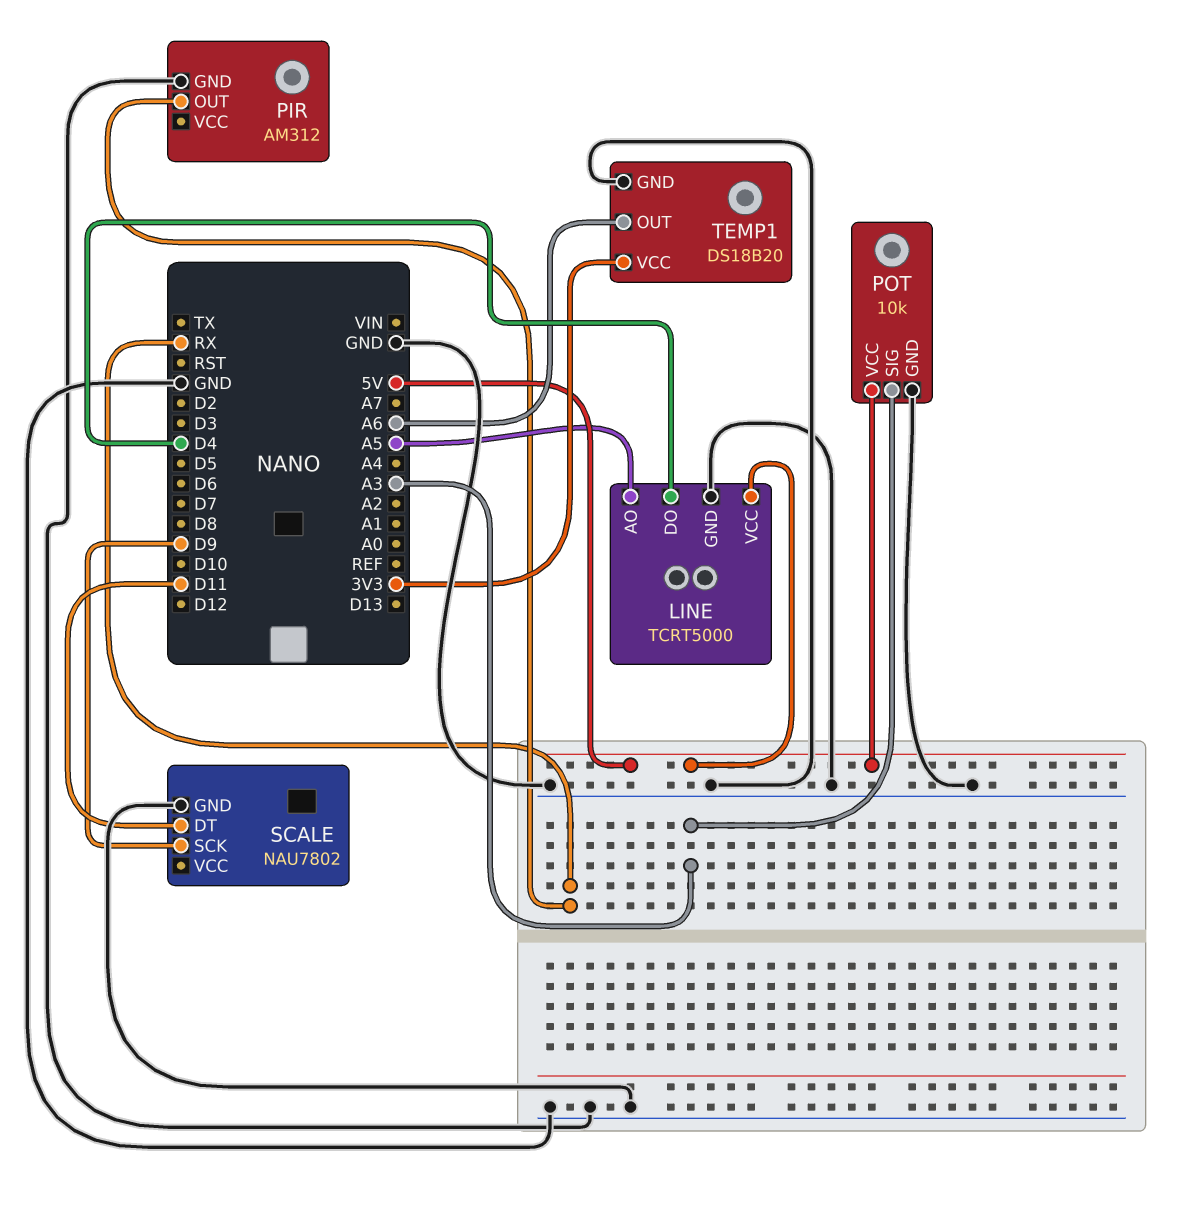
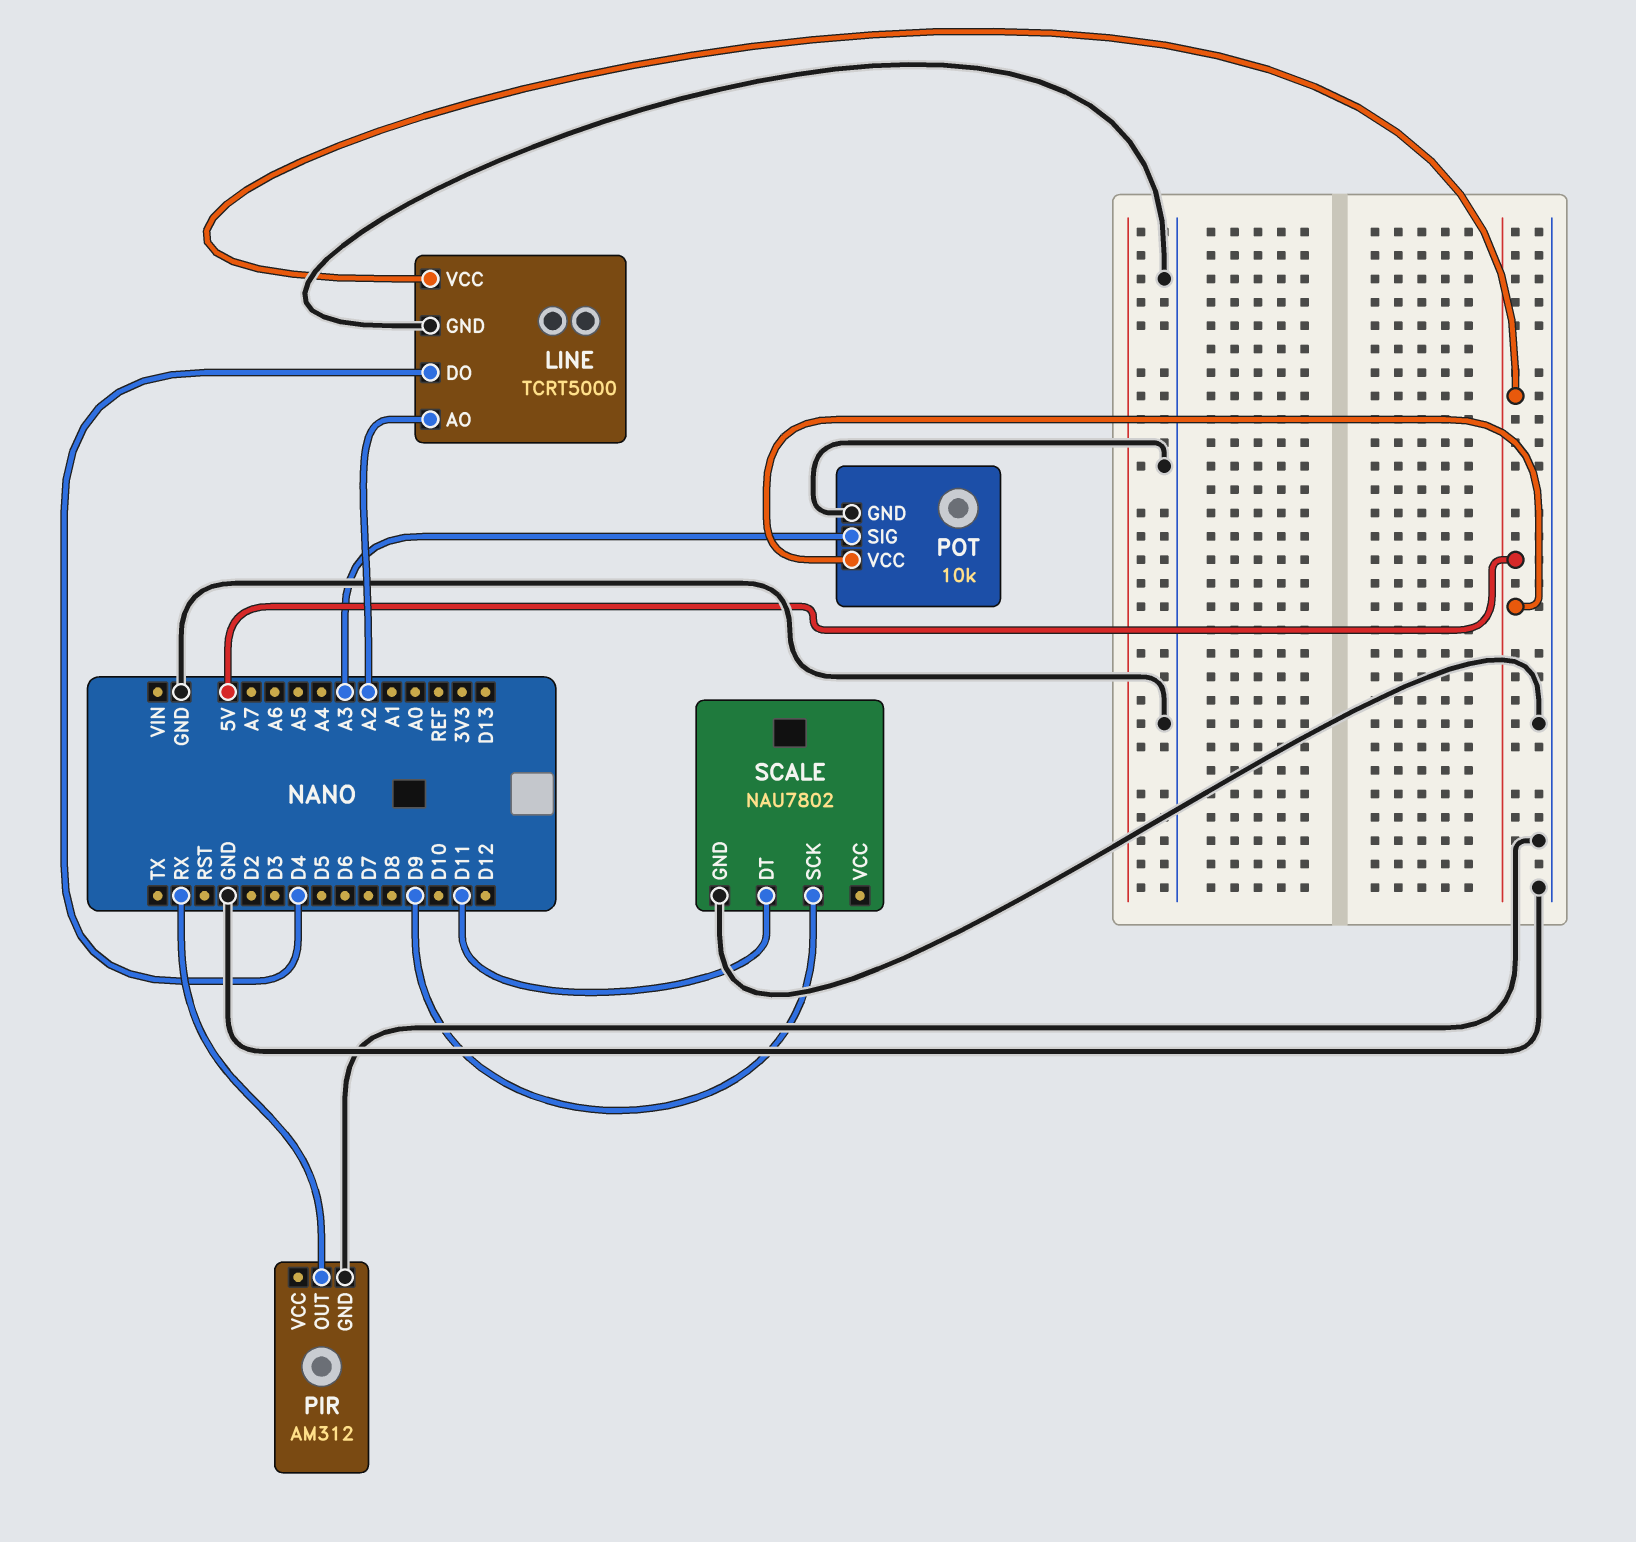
LINE pin AO: A5 -> A2
TEMP1: DS18B20 -> none
TEMP1 pin GND: GND -> none
TEMP1 pin OUT: A6 -> none
TEMP1 pin VCC: 3V3 -> none

